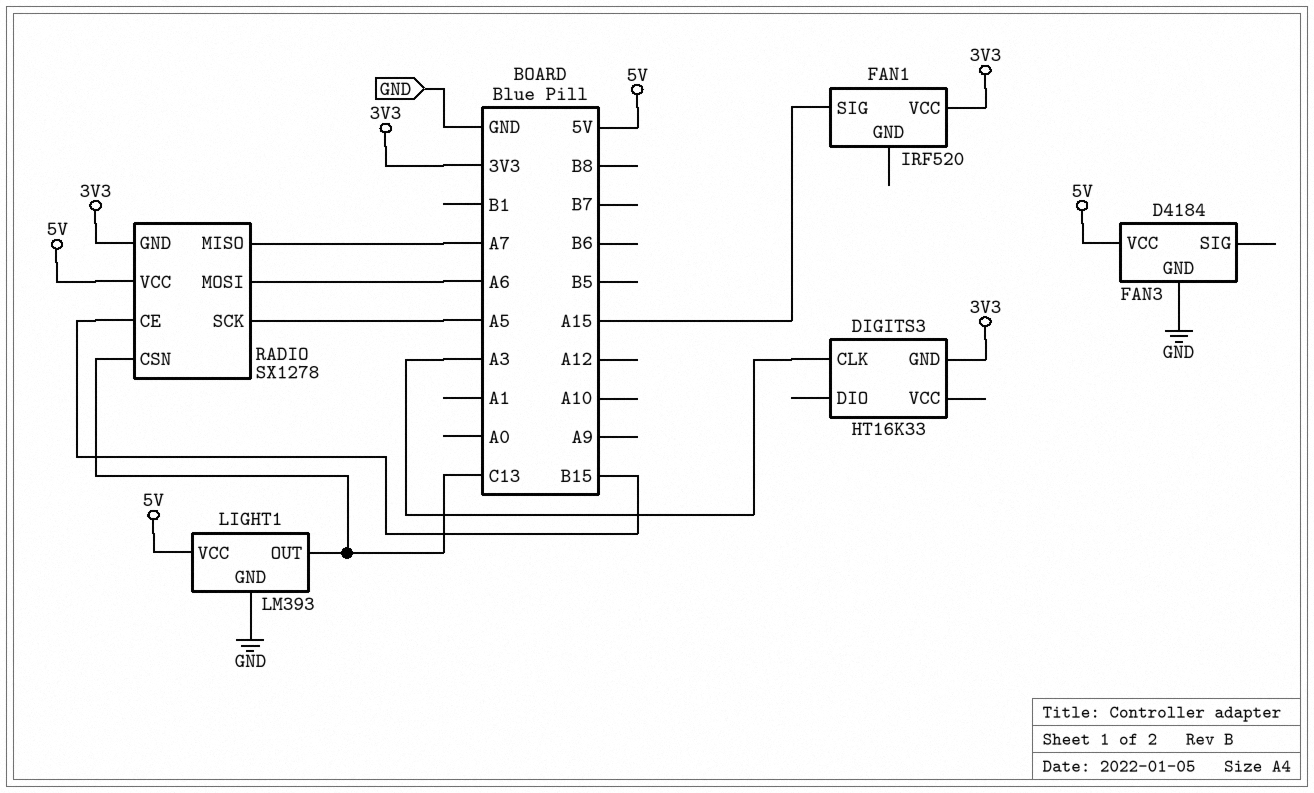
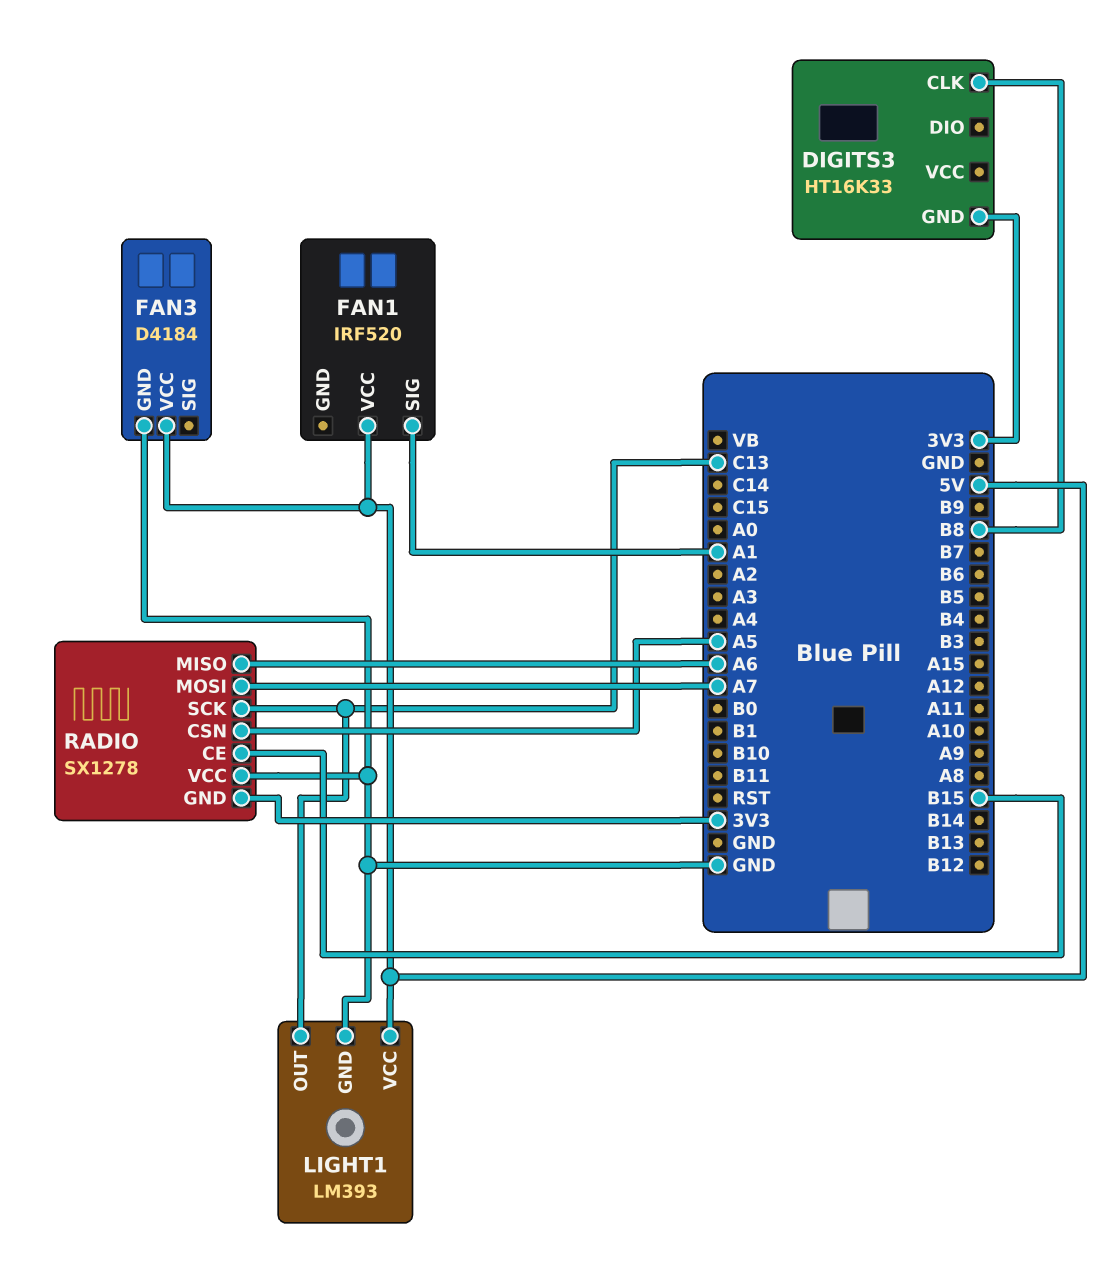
DIGITS3 pin CLK: A3 -> B8
FAN1 pin SIG: A15 -> A1
FAN1 pin VCC: 3V3 -> 5V
RADIO pin CSN: C13 -> A5
RADIO pin MISO: A7 -> A6
RADIO pin MOSI: A6 -> A7
RADIO pin SCK: A5 -> C13
RADIO pin VCC: 5V -> GND

